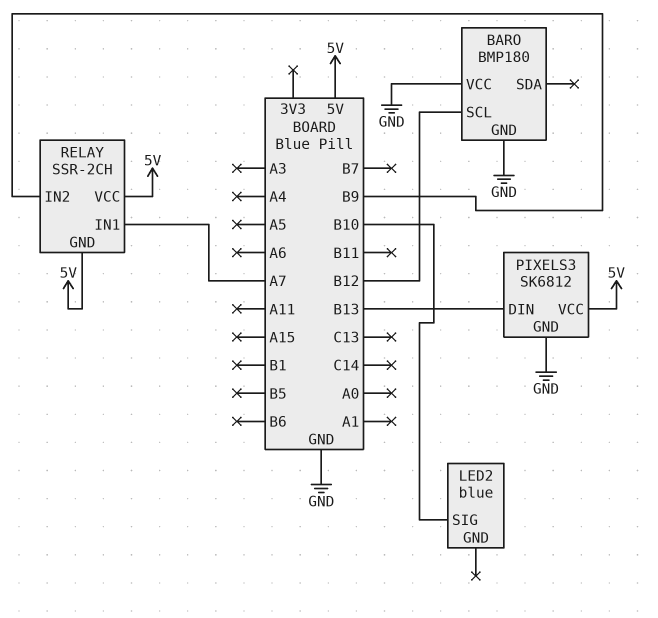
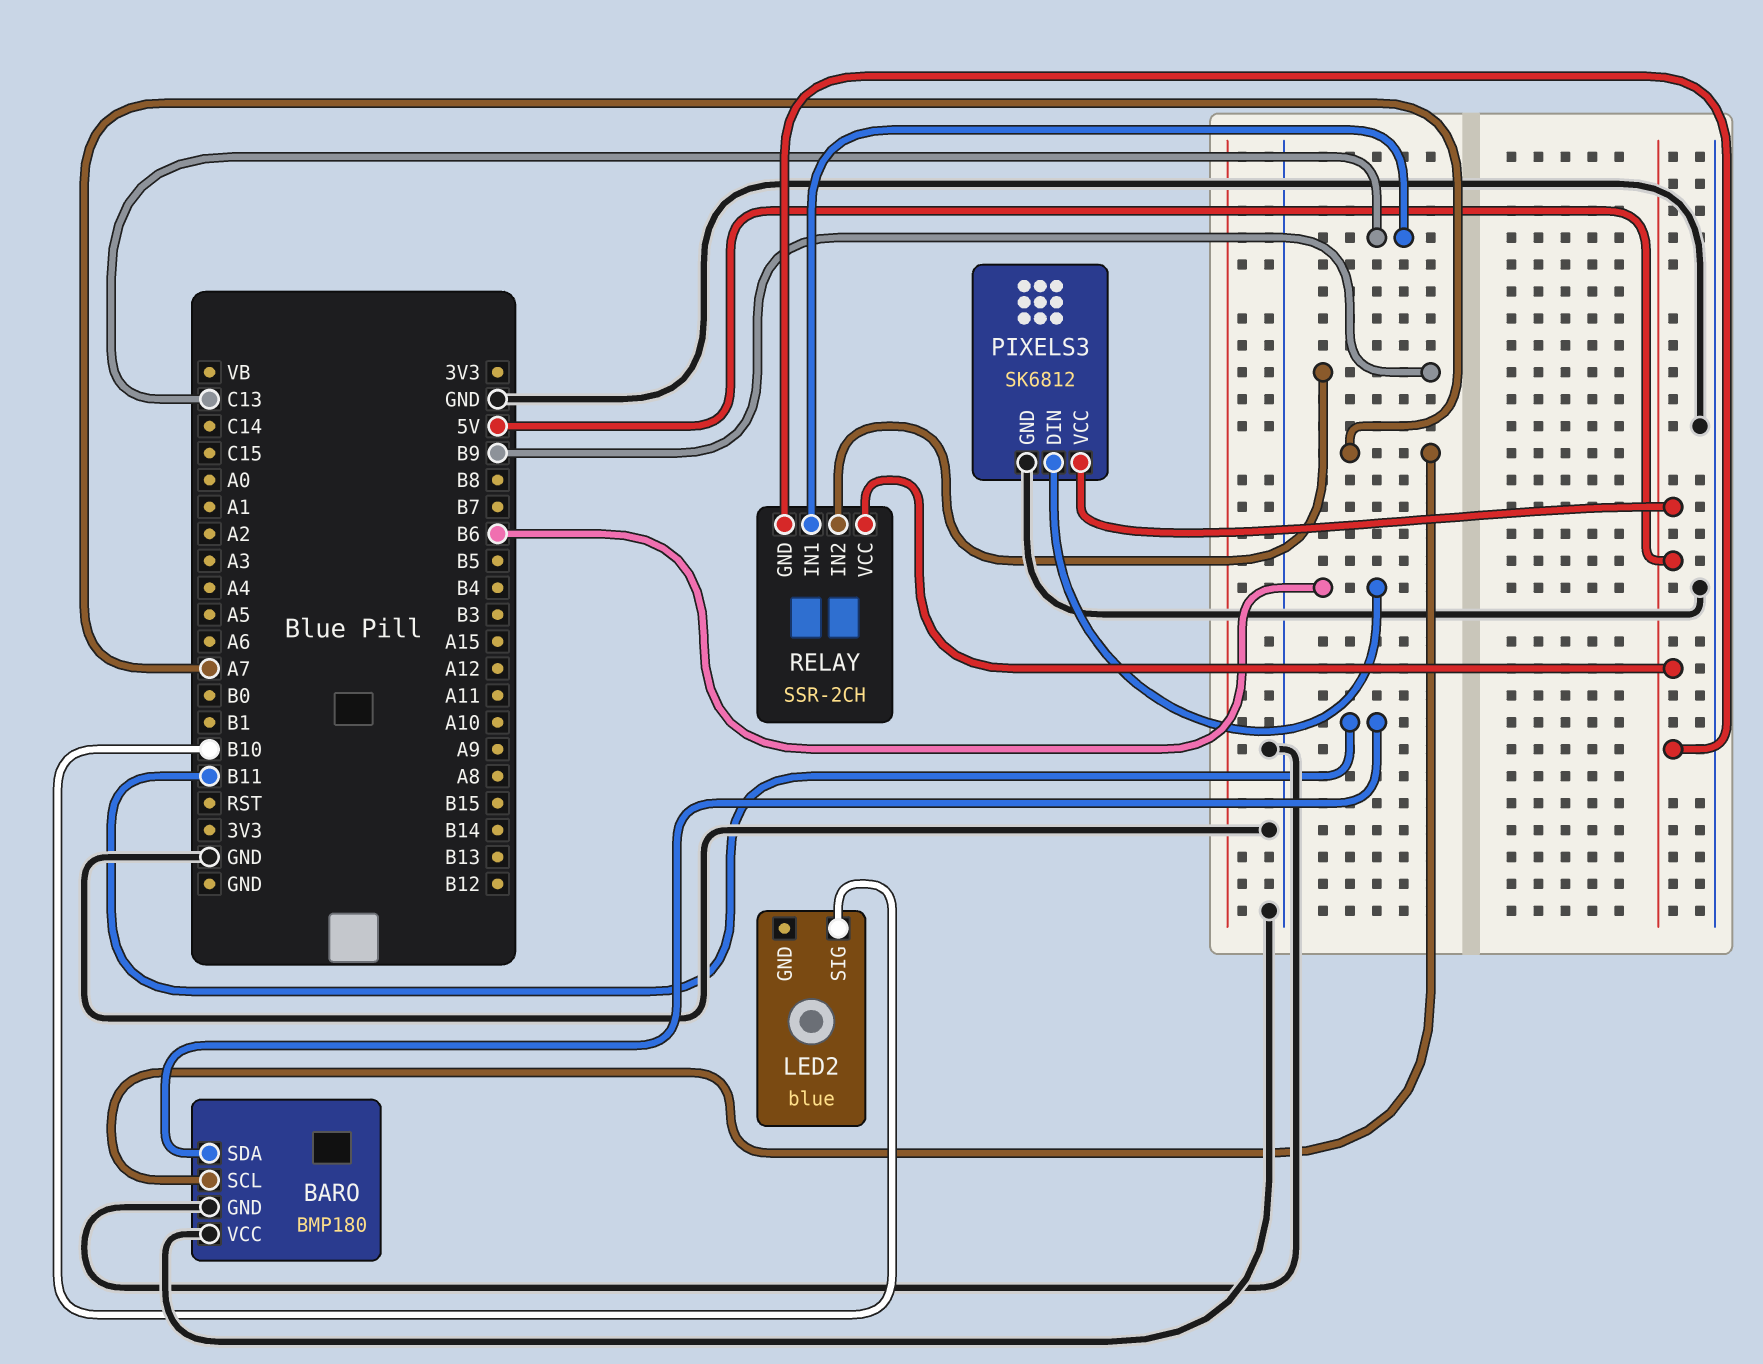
BARO pin SCL: B12 -> A7
BARO pin SDA: none -> B11
PIXELS3 pin DIN: B13 -> B6
RELAY pin IN1: A7 -> C13

